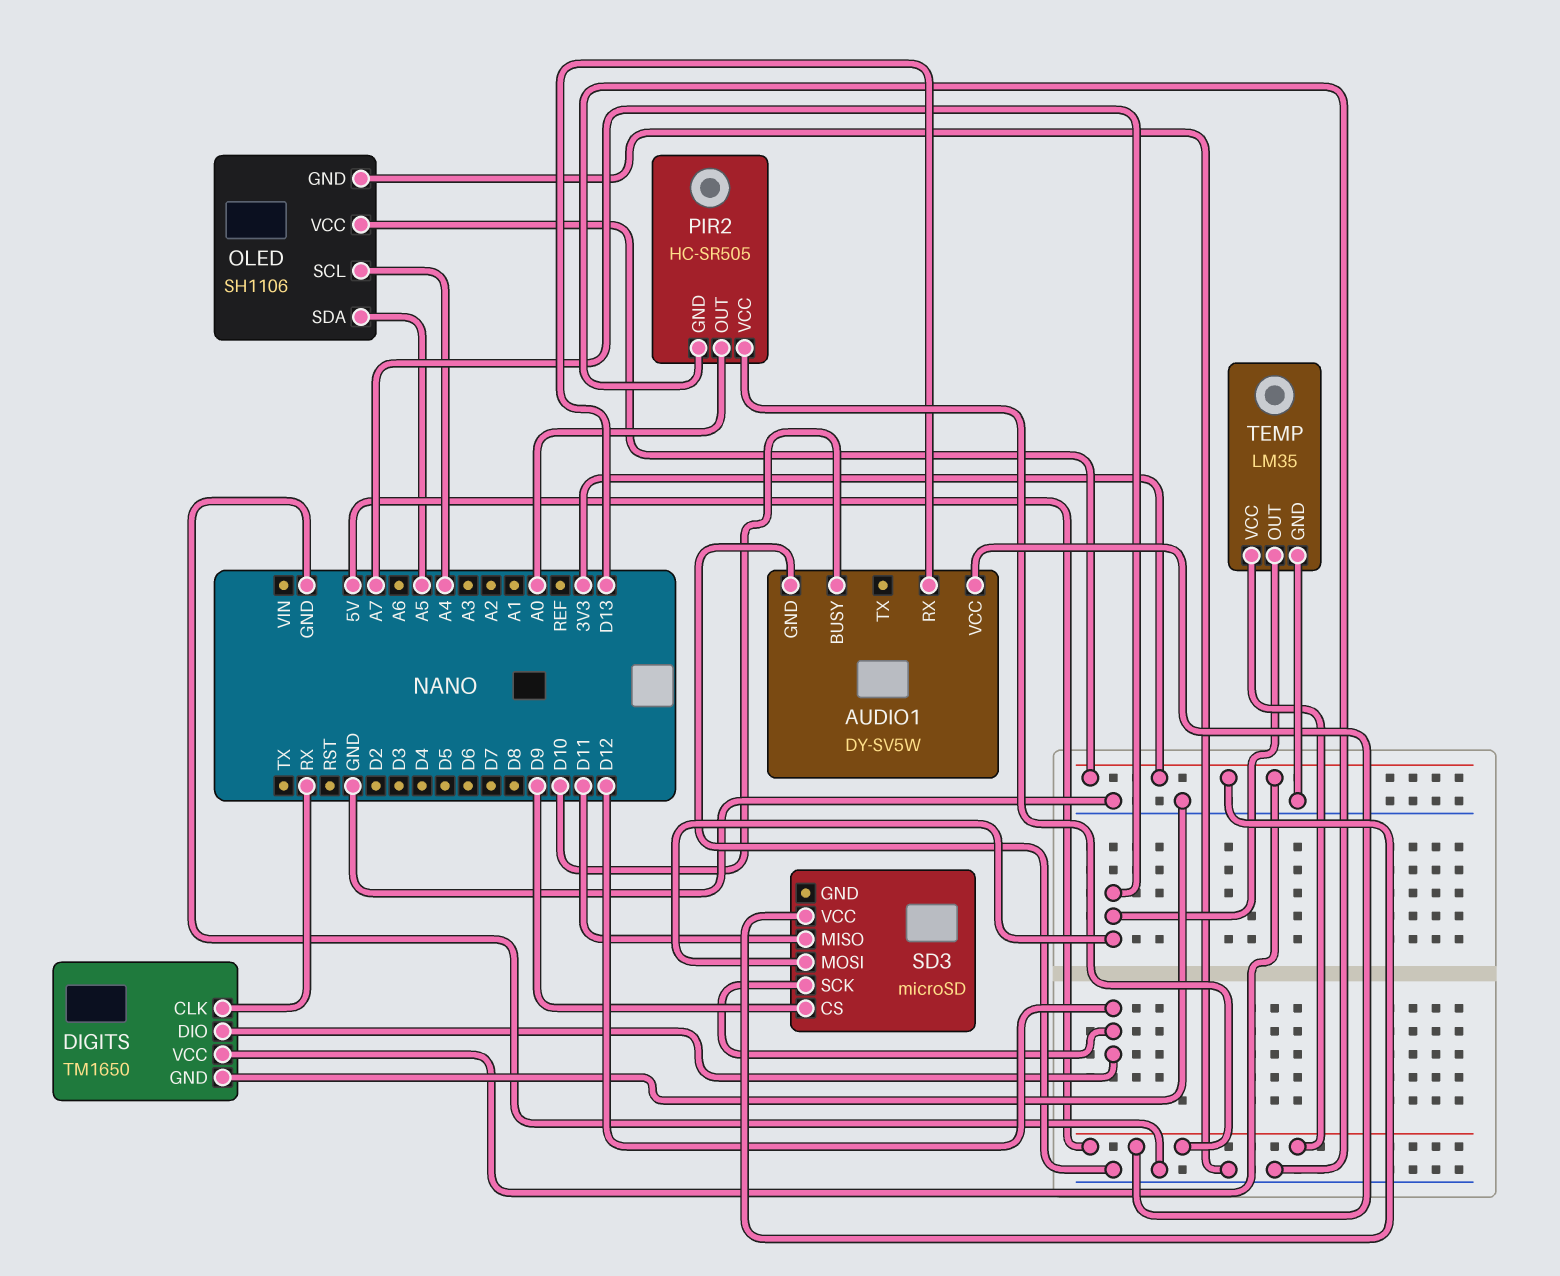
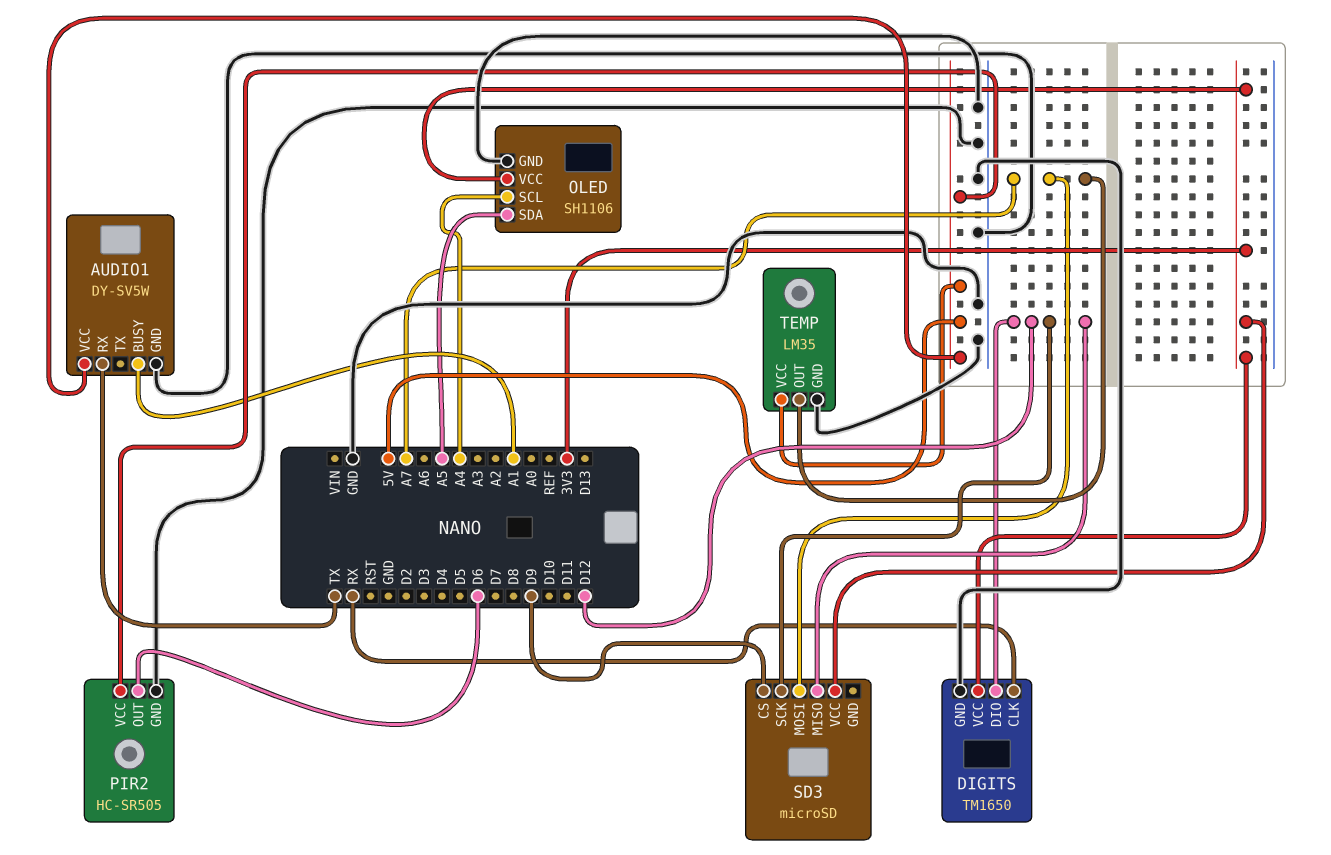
AUDIO1 pin BUSY: D10 -> A1
AUDIO1 pin RX: D13 -> TX
PIR2 pin OUT: A0 -> D6
SD3 pin MISO: D11 -> D12

